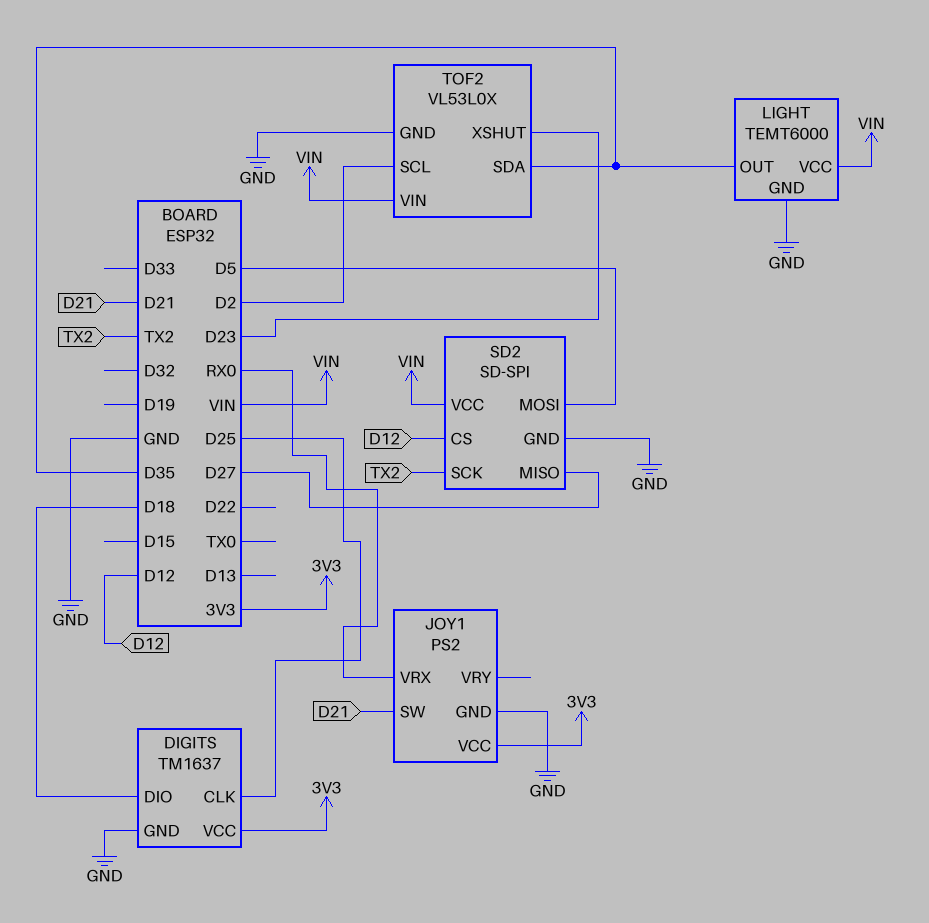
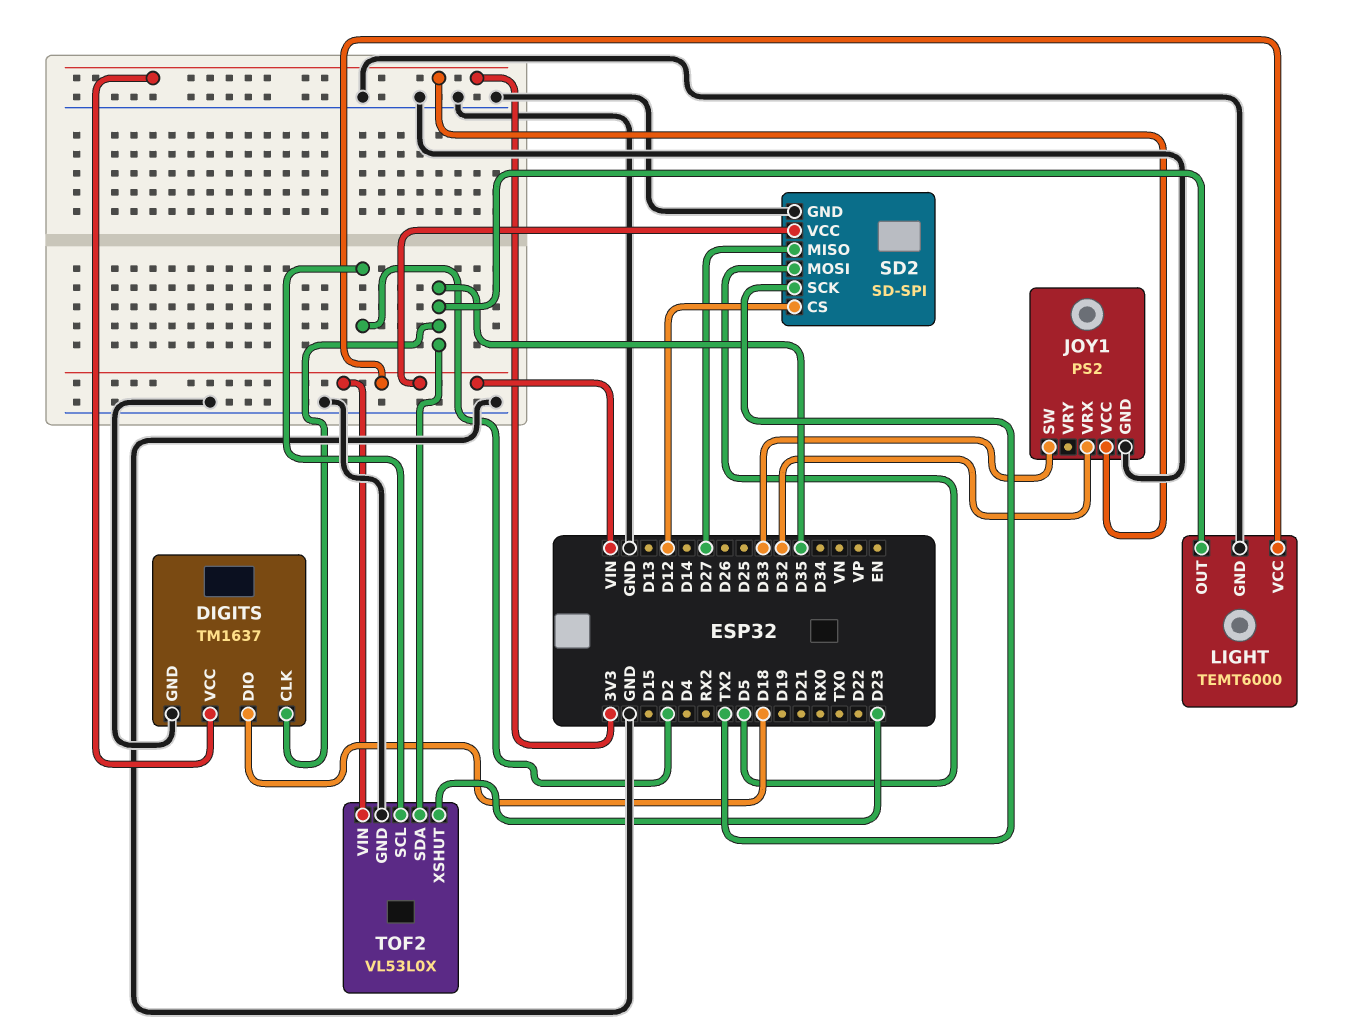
DIGITS pin CLK: D25 -> D35
JOY1 pin SW: D21 -> D33
JOY1 pin VRX: RX0 -> D32

